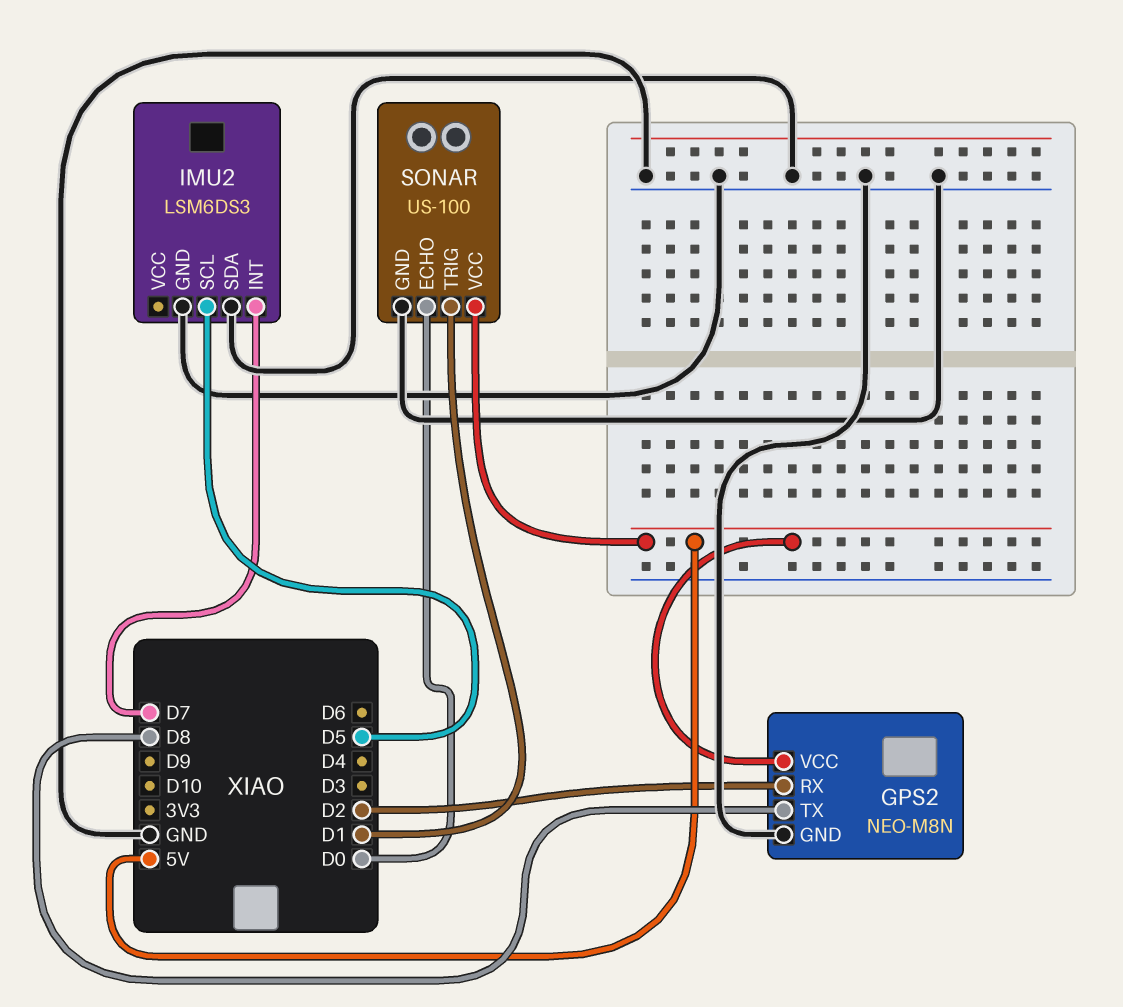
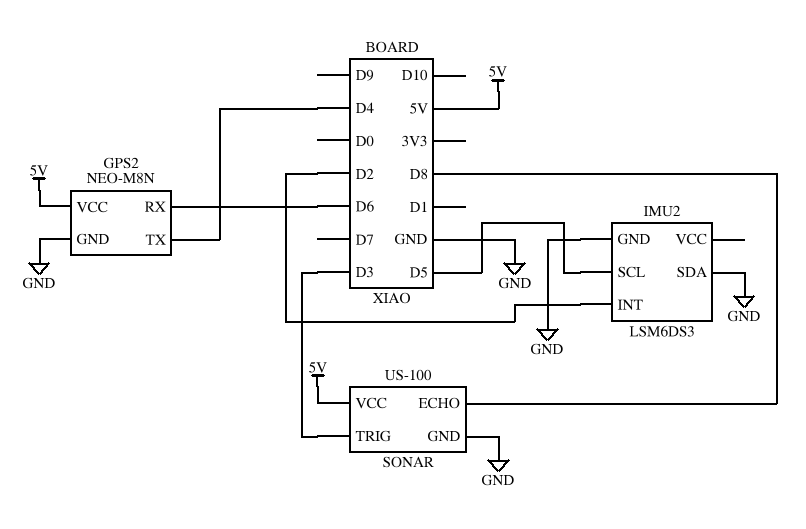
GPS2 pin RX: D2 -> D6
GPS2 pin TX: D8 -> D4
IMU2 pin INT: D7 -> D2
SONAR pin ECHO: D0 -> D8
SONAR pin TRIG: D1 -> D3

